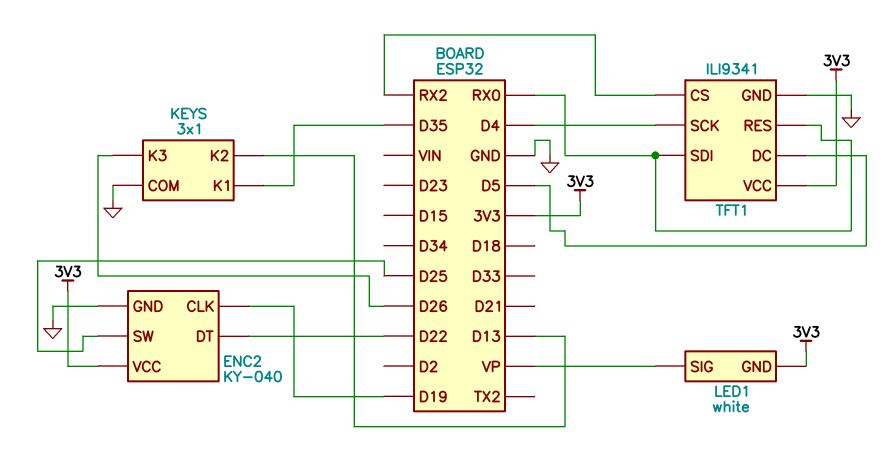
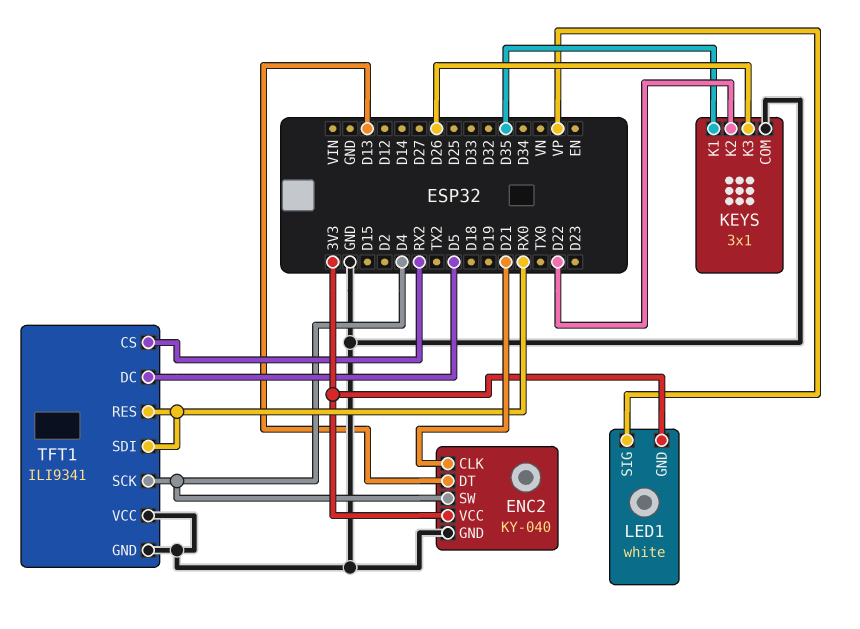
ENC2 pin CLK: D19 -> D21
ENC2 pin DT: D22 -> D13
ENC2 pin SW: D25 -> D4
KEYS pin K2: D13 -> D22
TFT1 pin VCC: 3V3 -> GND

